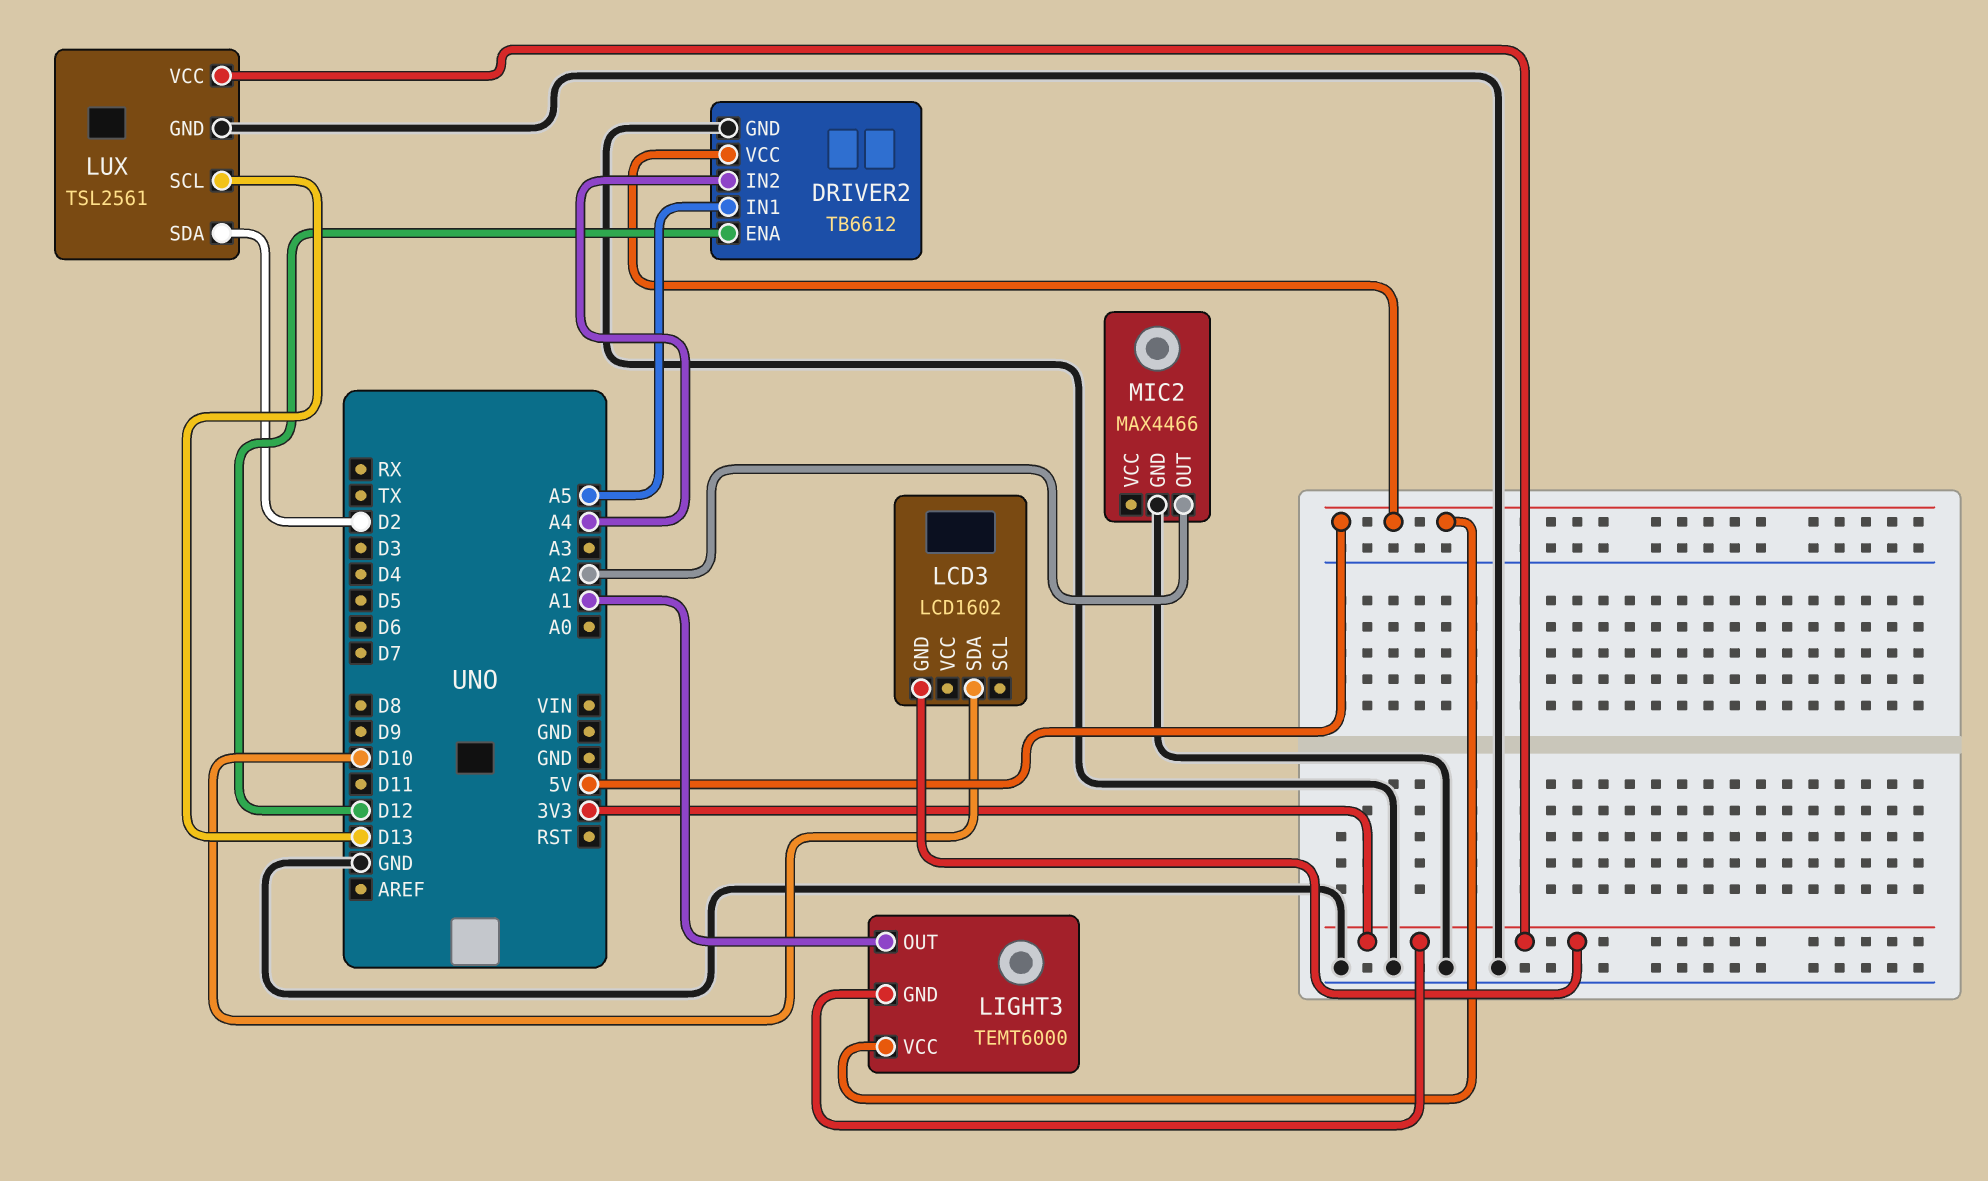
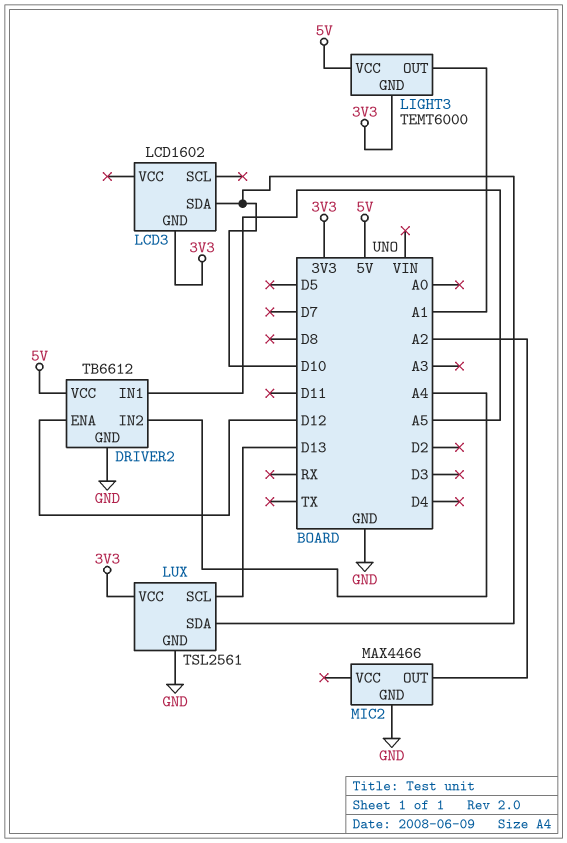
LUX pin SDA: D2 -> D10

